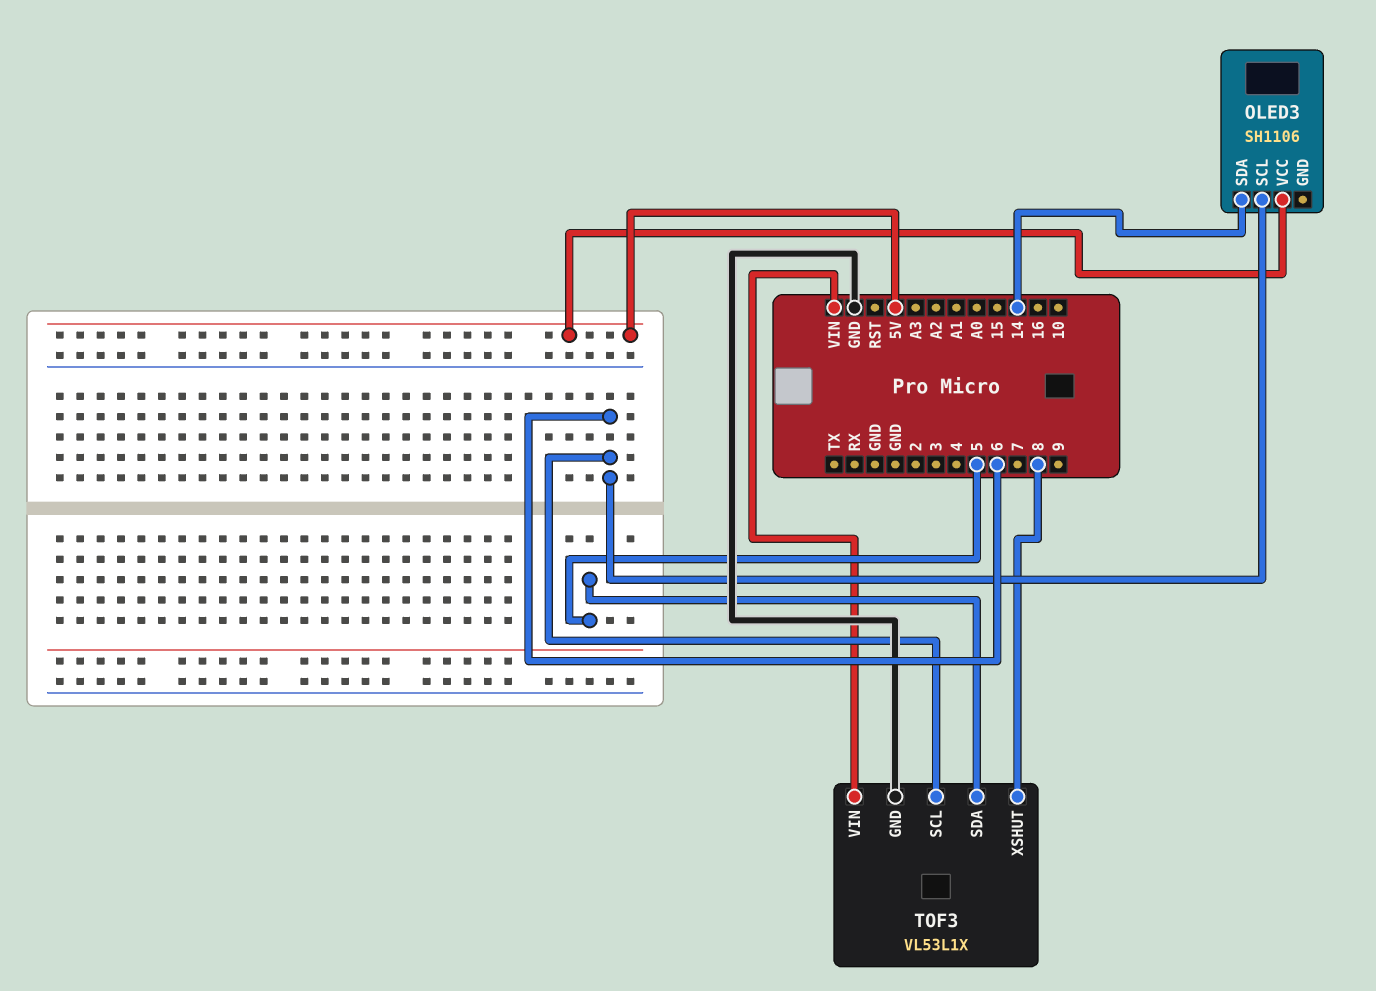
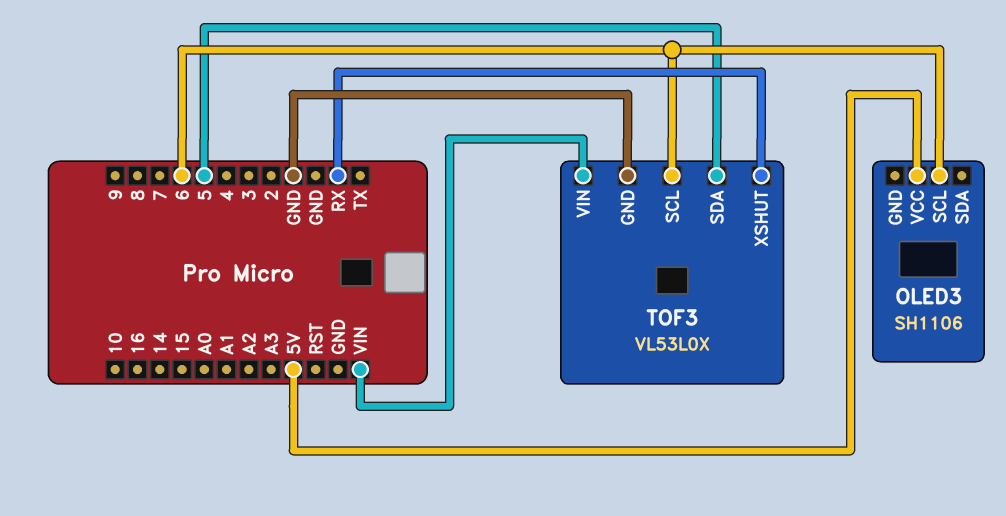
OLED3 pin SDA: 14 -> none
TOF3: VL53L1X -> VL53L0X
TOF3 pin XSHUT: 8 -> RX

